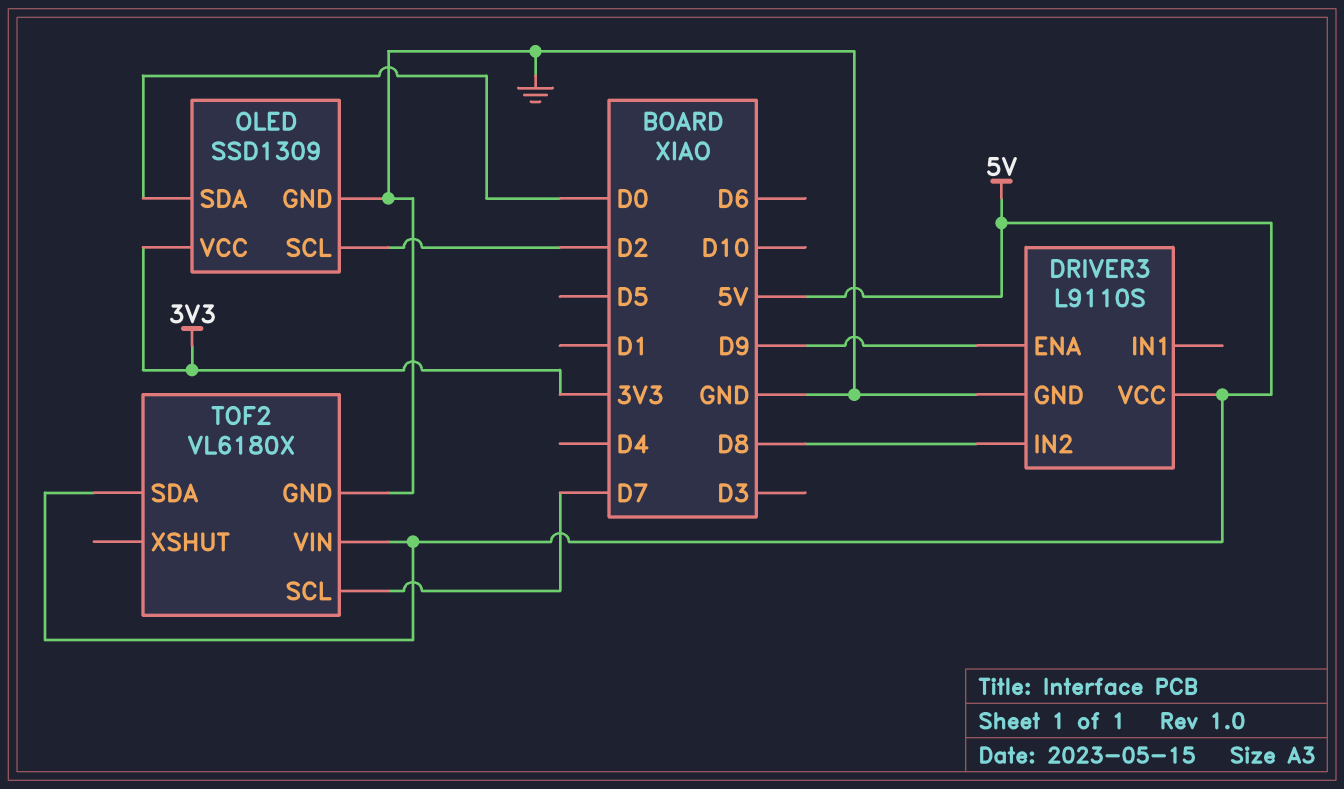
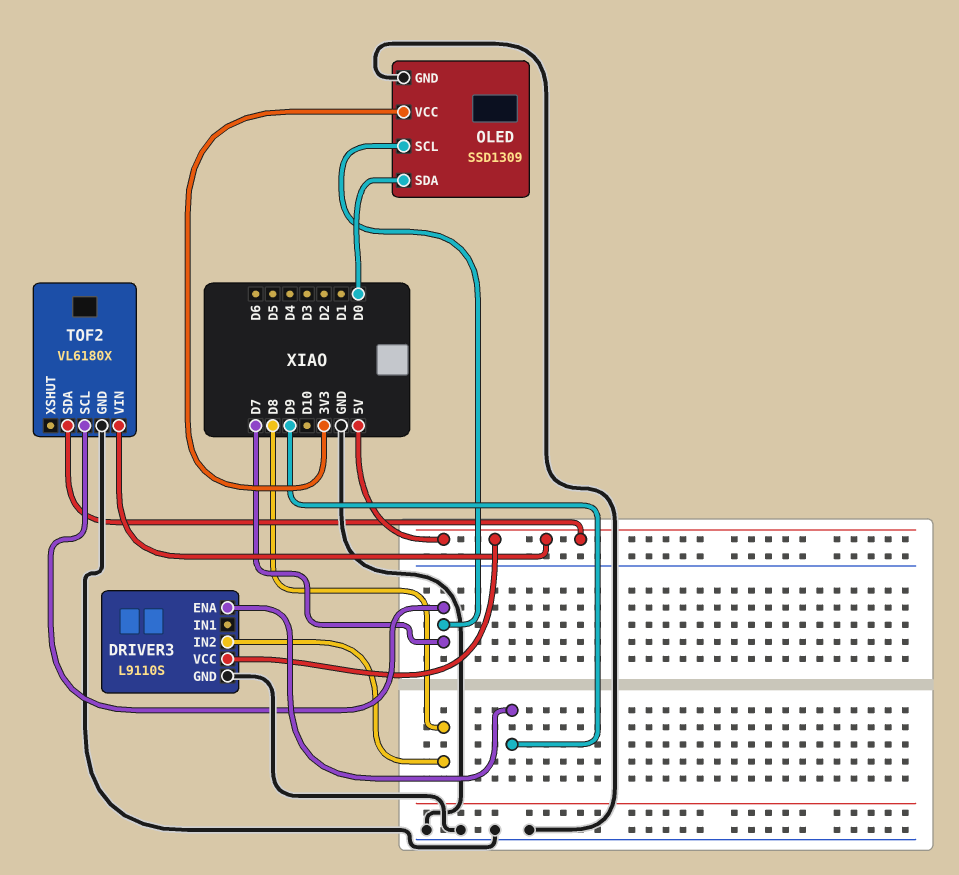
OLED pin SCL: D2 -> D7

